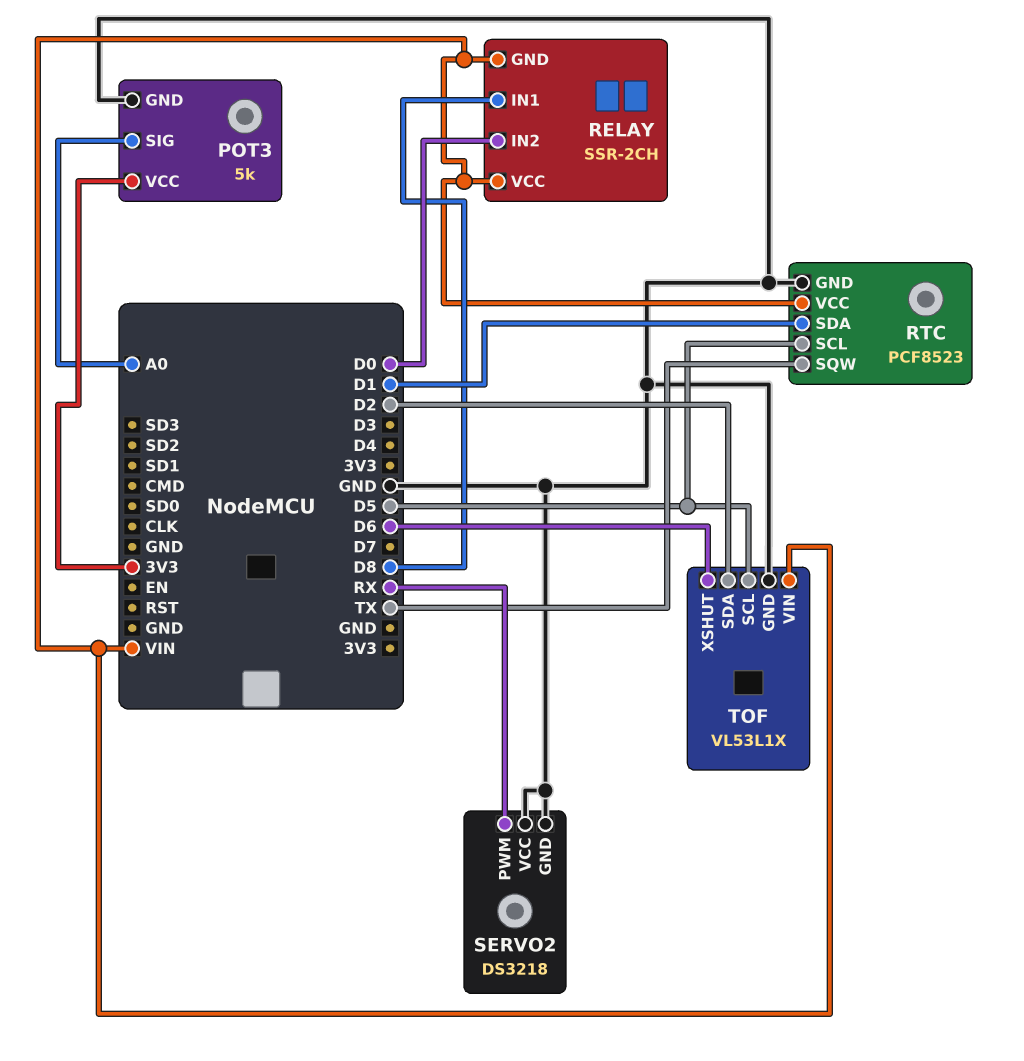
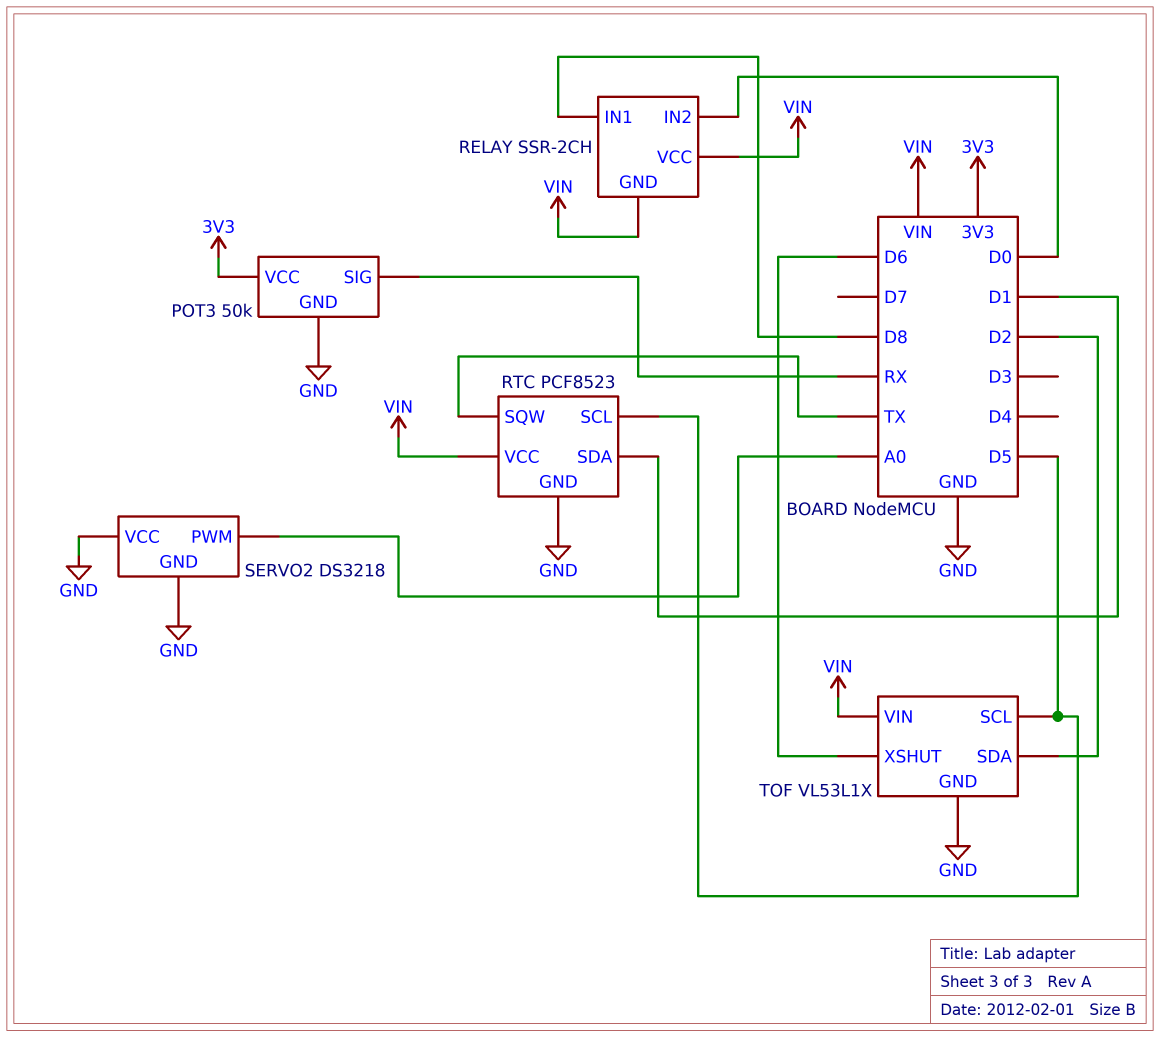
POT3: 5k -> 50k
POT3 pin SIG: A0 -> RX
SERVO2 pin PWM: RX -> A0

